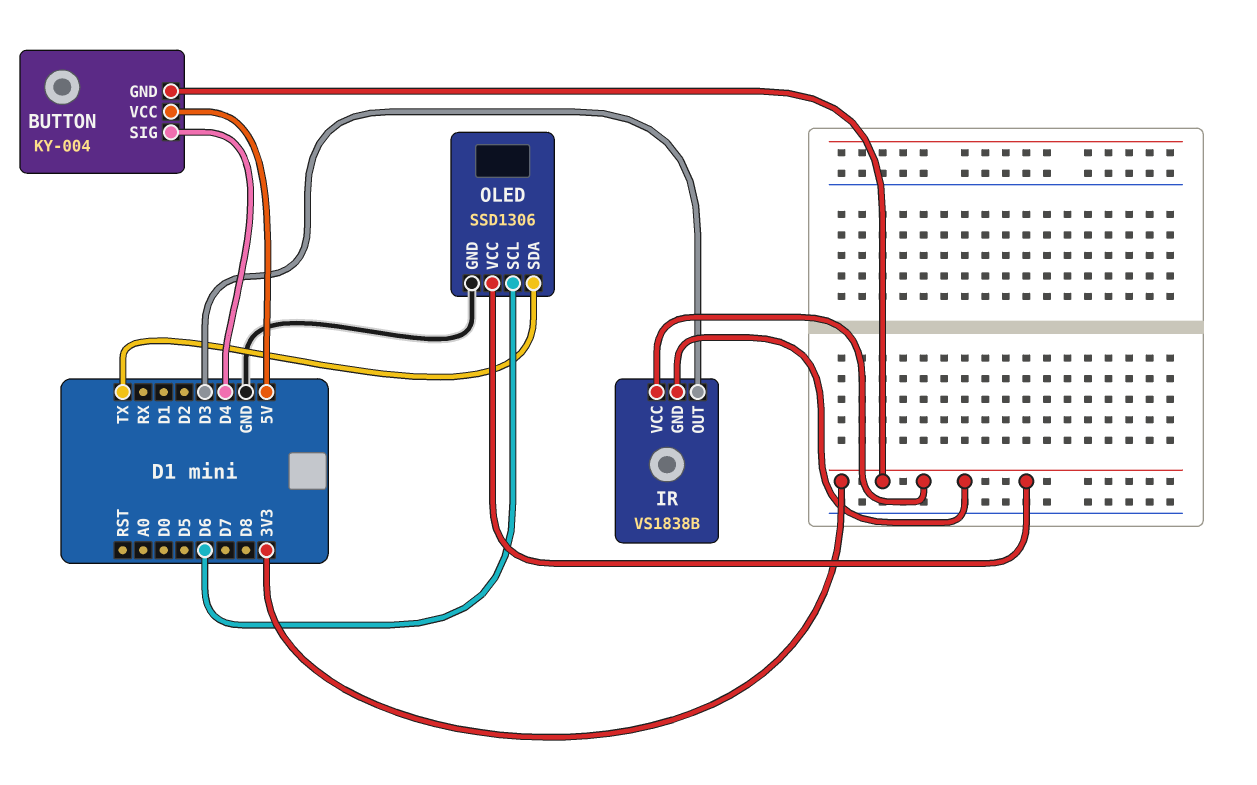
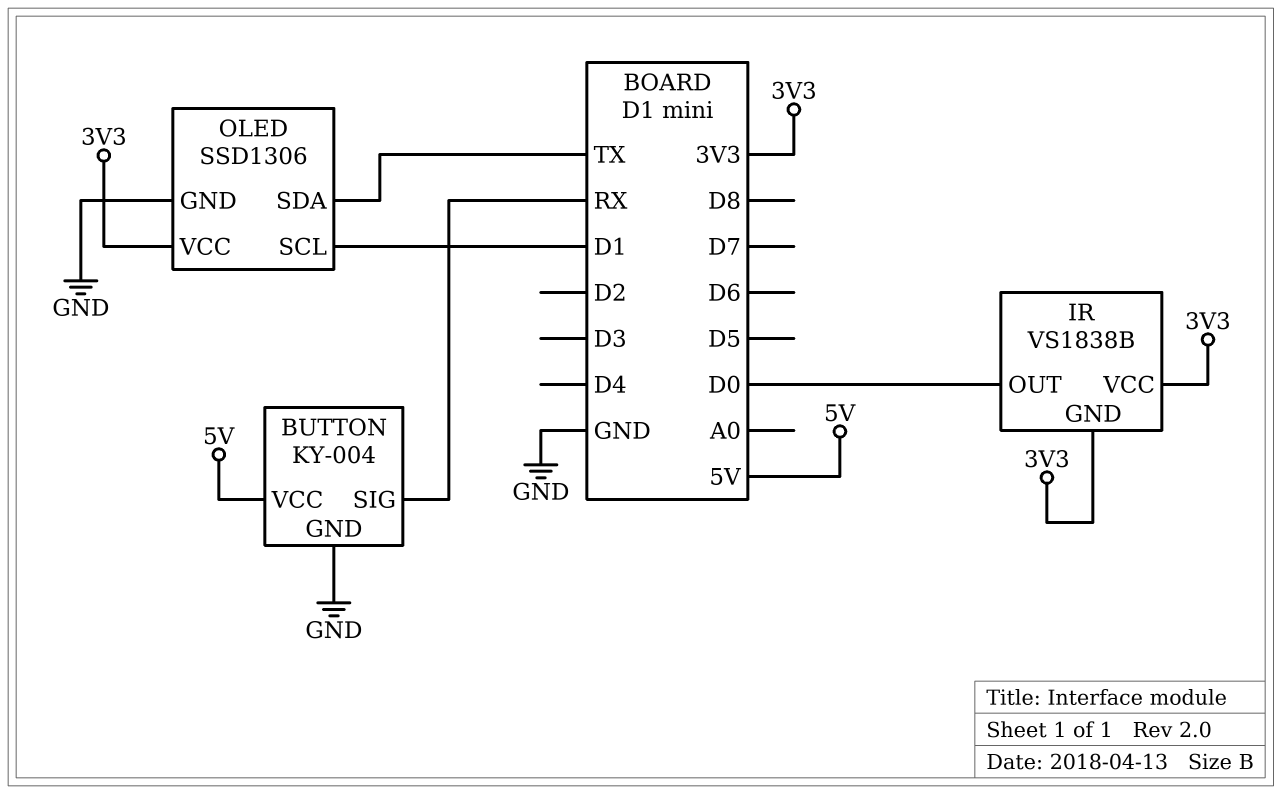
BUTTON pin GND: 3V3 -> GND
BUTTON pin SIG: D4 -> RX
IR pin OUT: D3 -> D0
OLED pin SCL: D6 -> D1

